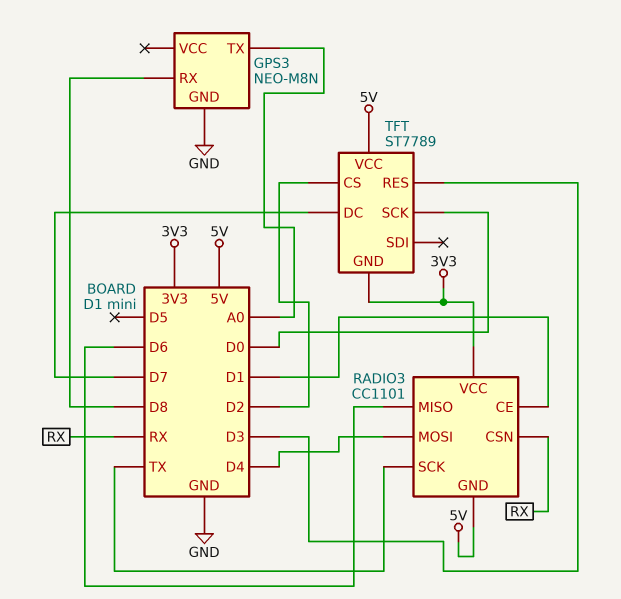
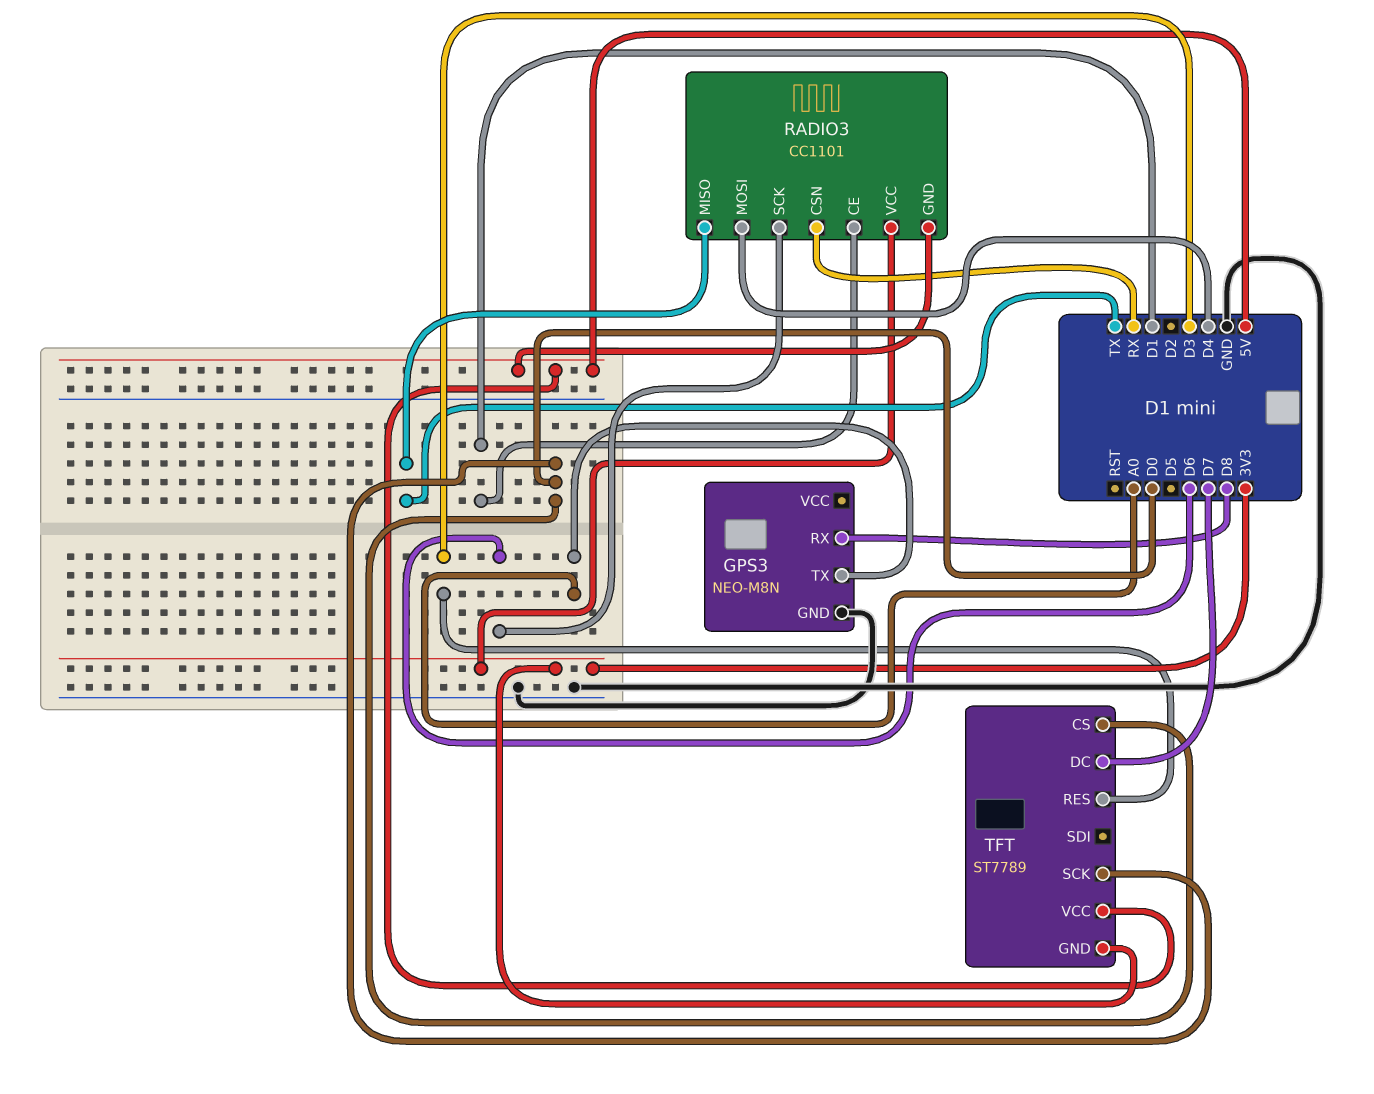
RADIO3 pin MISO: D6 -> TX
RADIO3 pin SCK: TX -> D6
TFT pin CS: D2 -> D0

